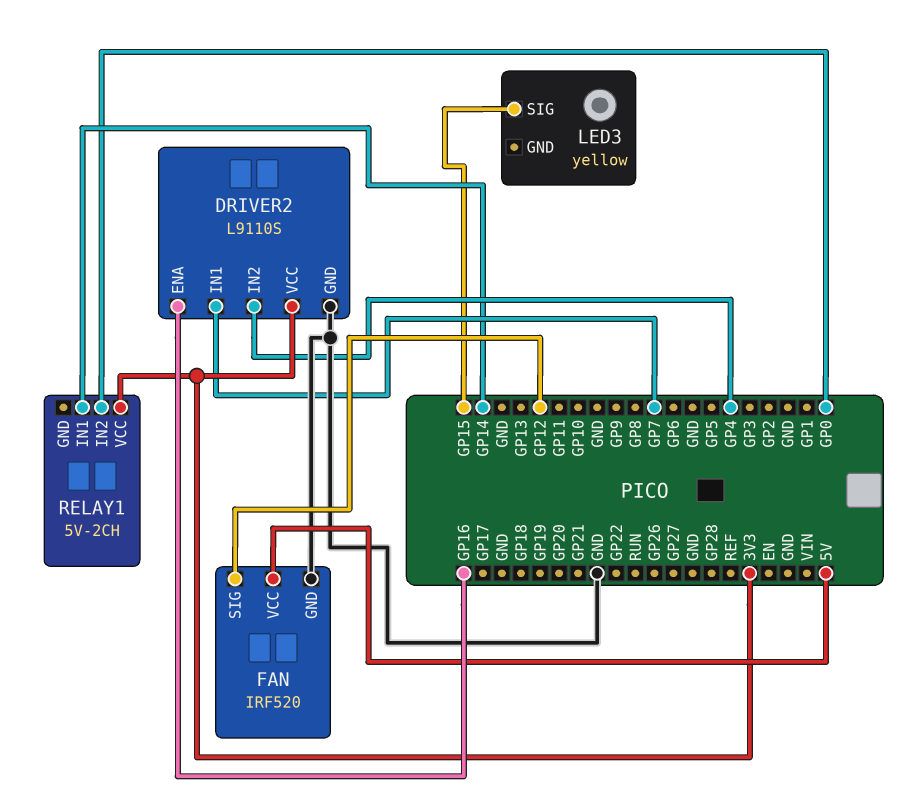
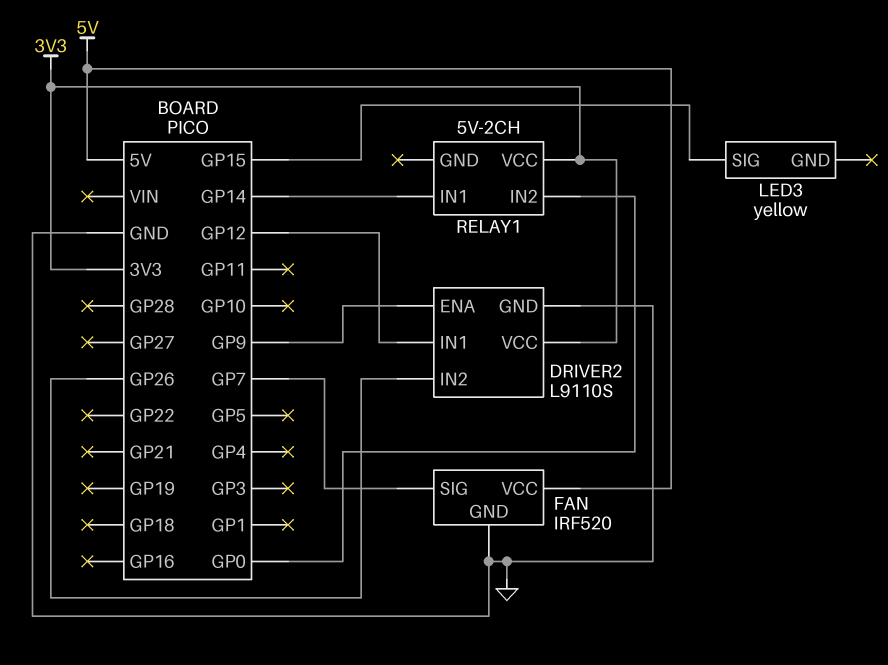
DRIVER2 pin ENA: GP16 -> GP9
DRIVER2 pin IN1: GP7 -> GP12
DRIVER2 pin IN2: GP4 -> GP26
FAN pin SIG: GP12 -> GP7

